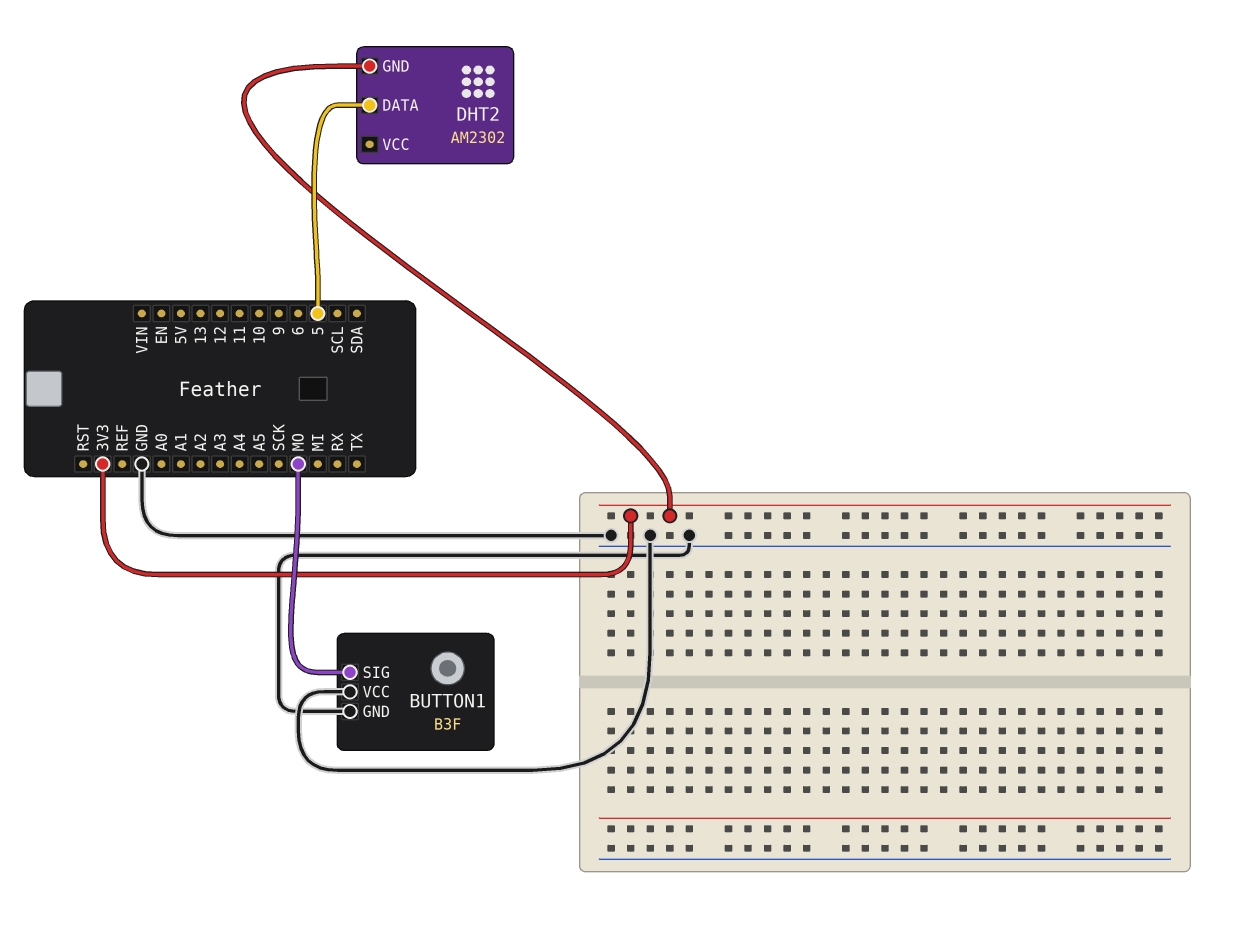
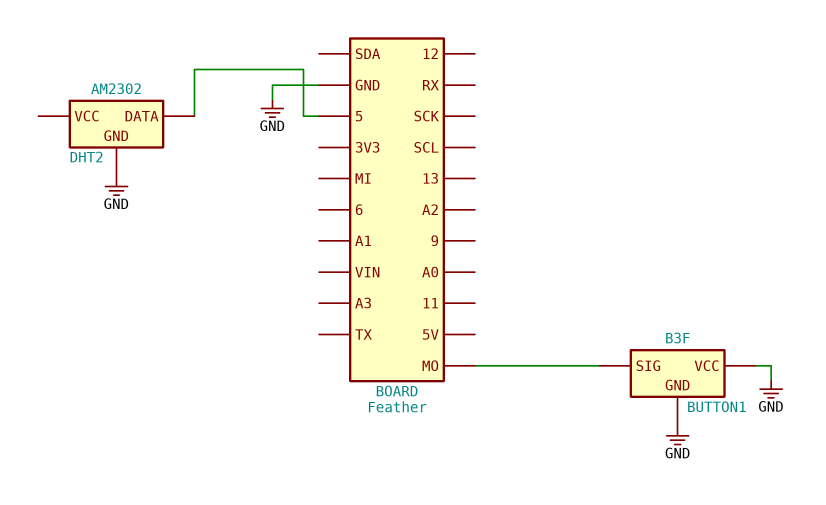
DHT2 pin GND: 3V3 -> GND

